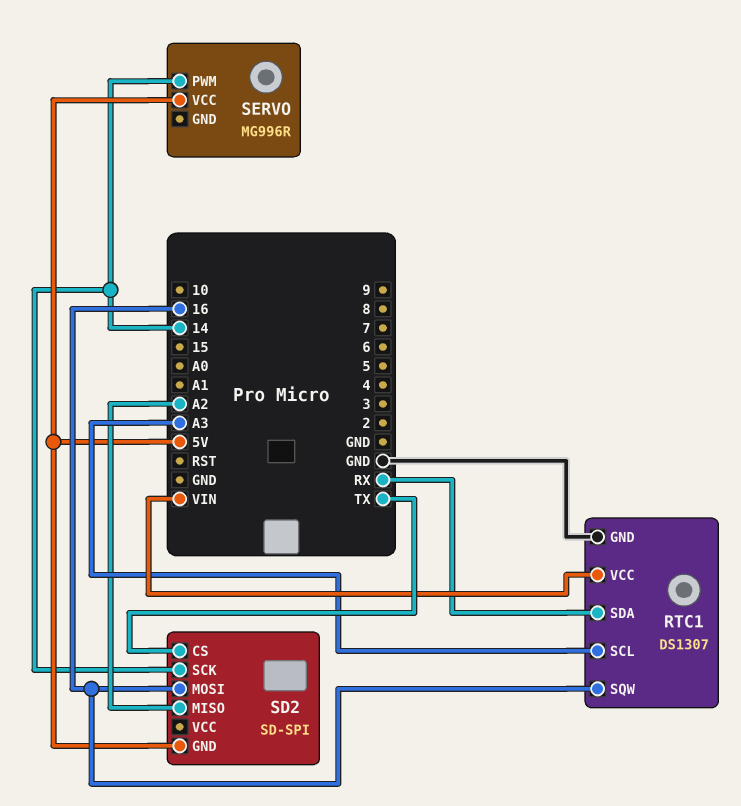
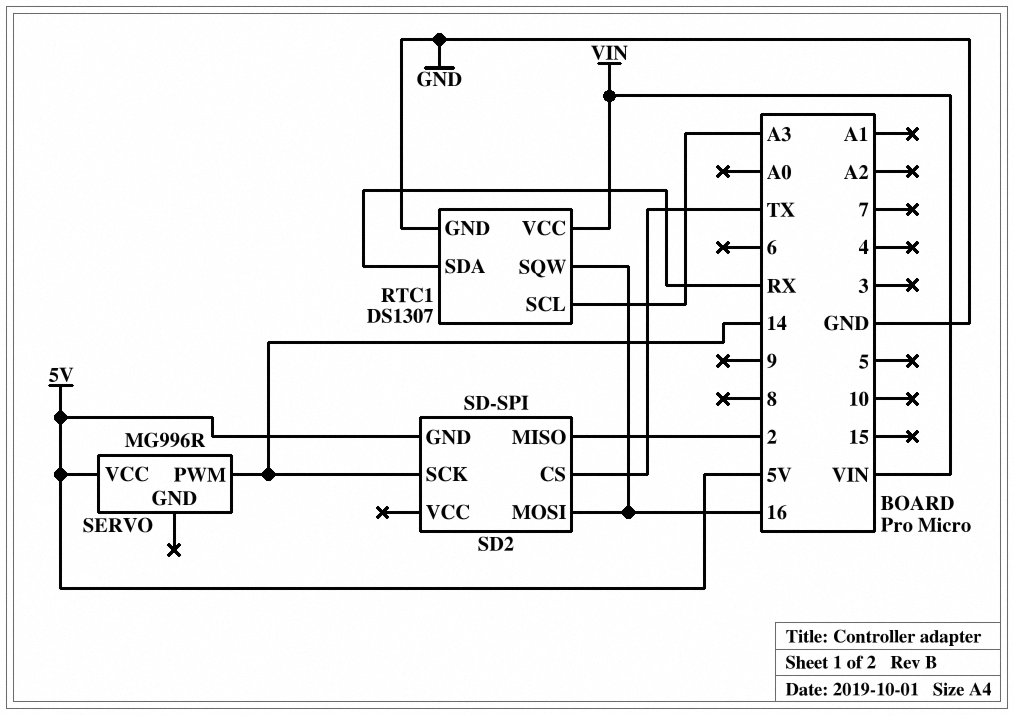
SD2 pin MISO: A2 -> 2

